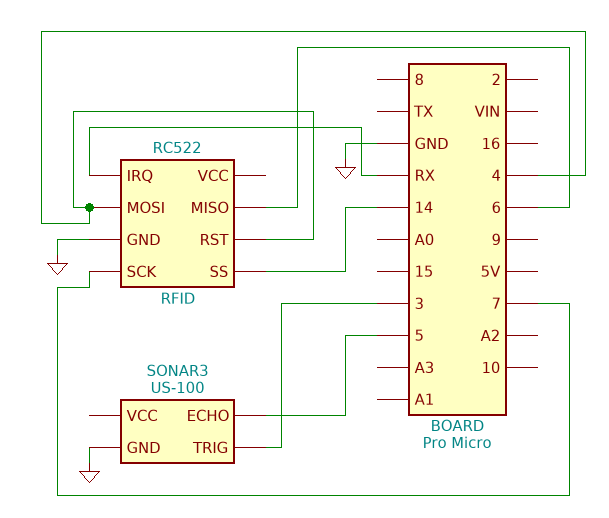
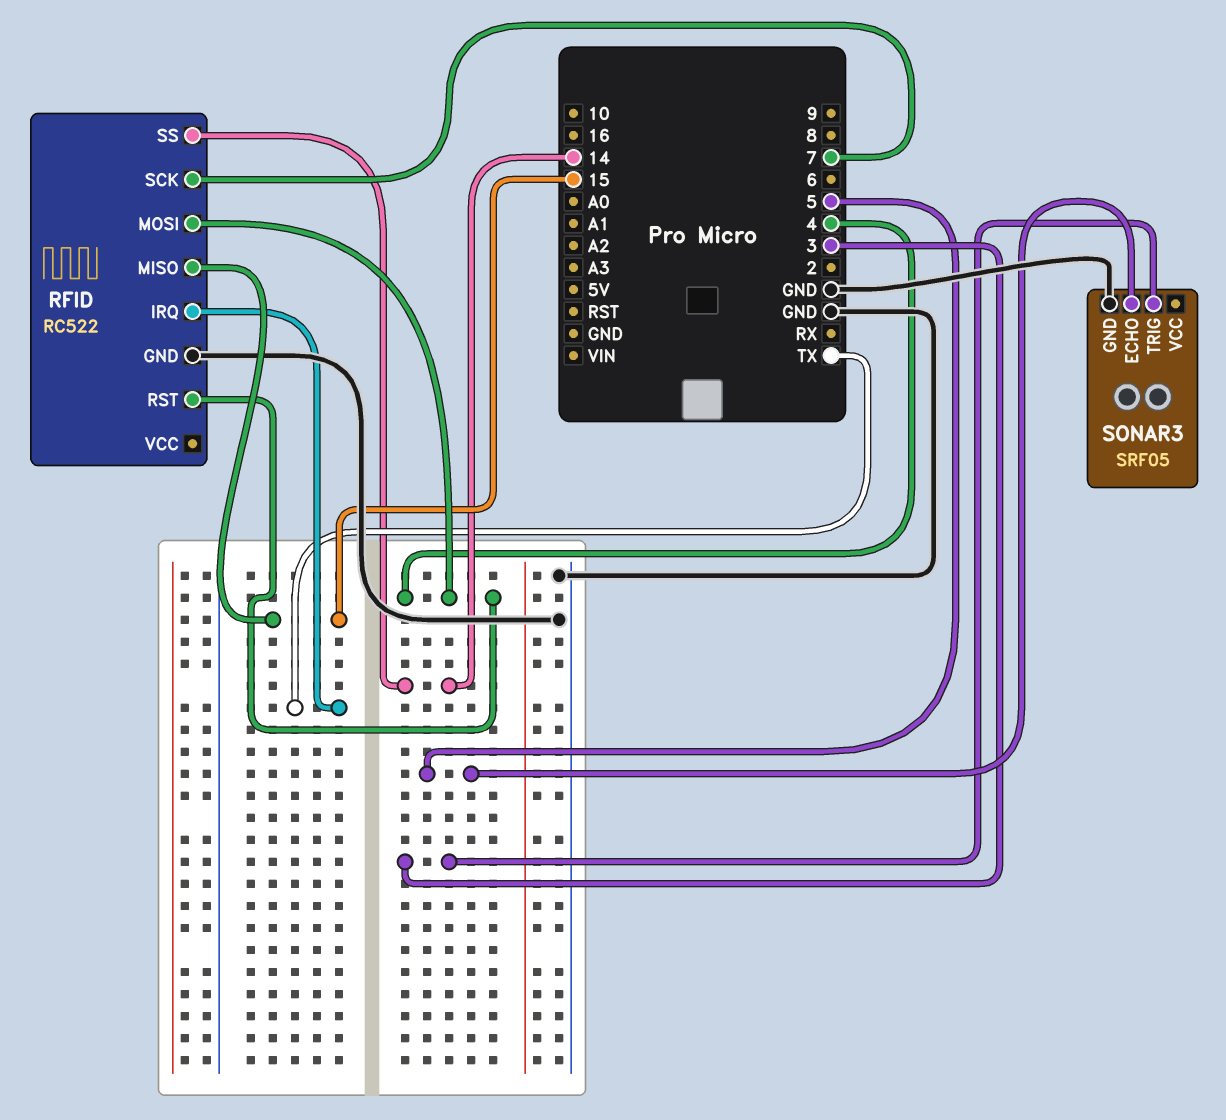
RFID pin IRQ: RX -> TX
RFID pin MISO: 6 -> 15
SONAR3: US-100 -> SRF05

